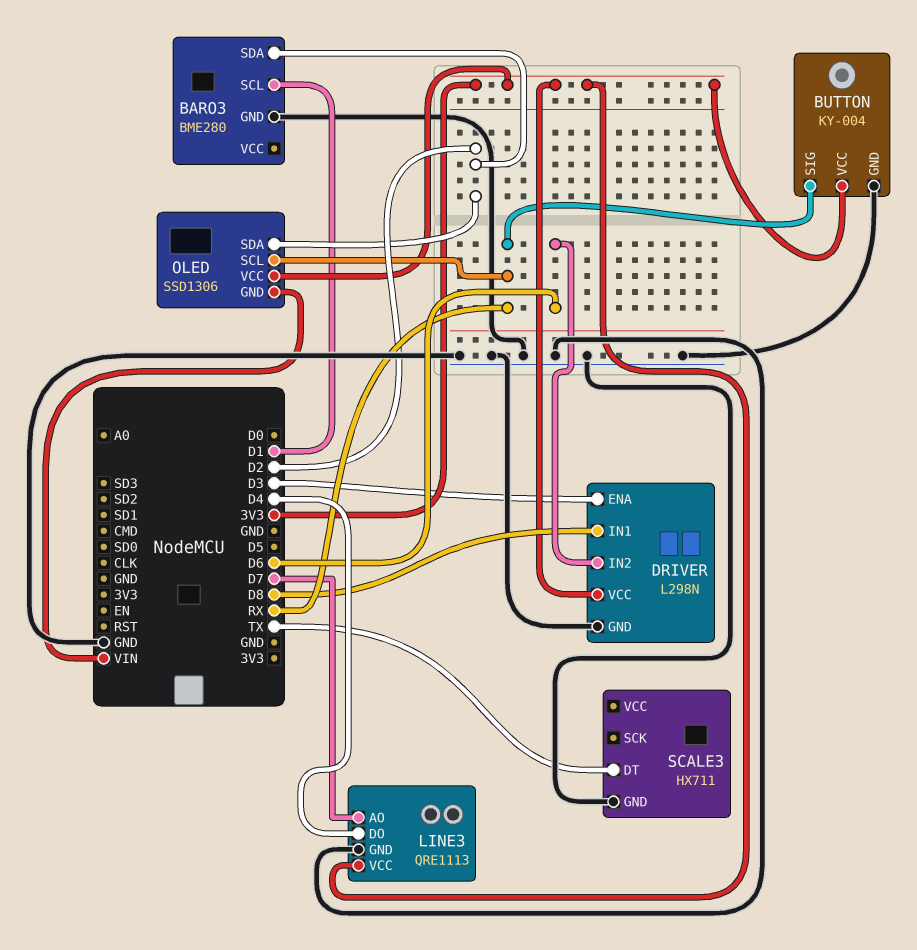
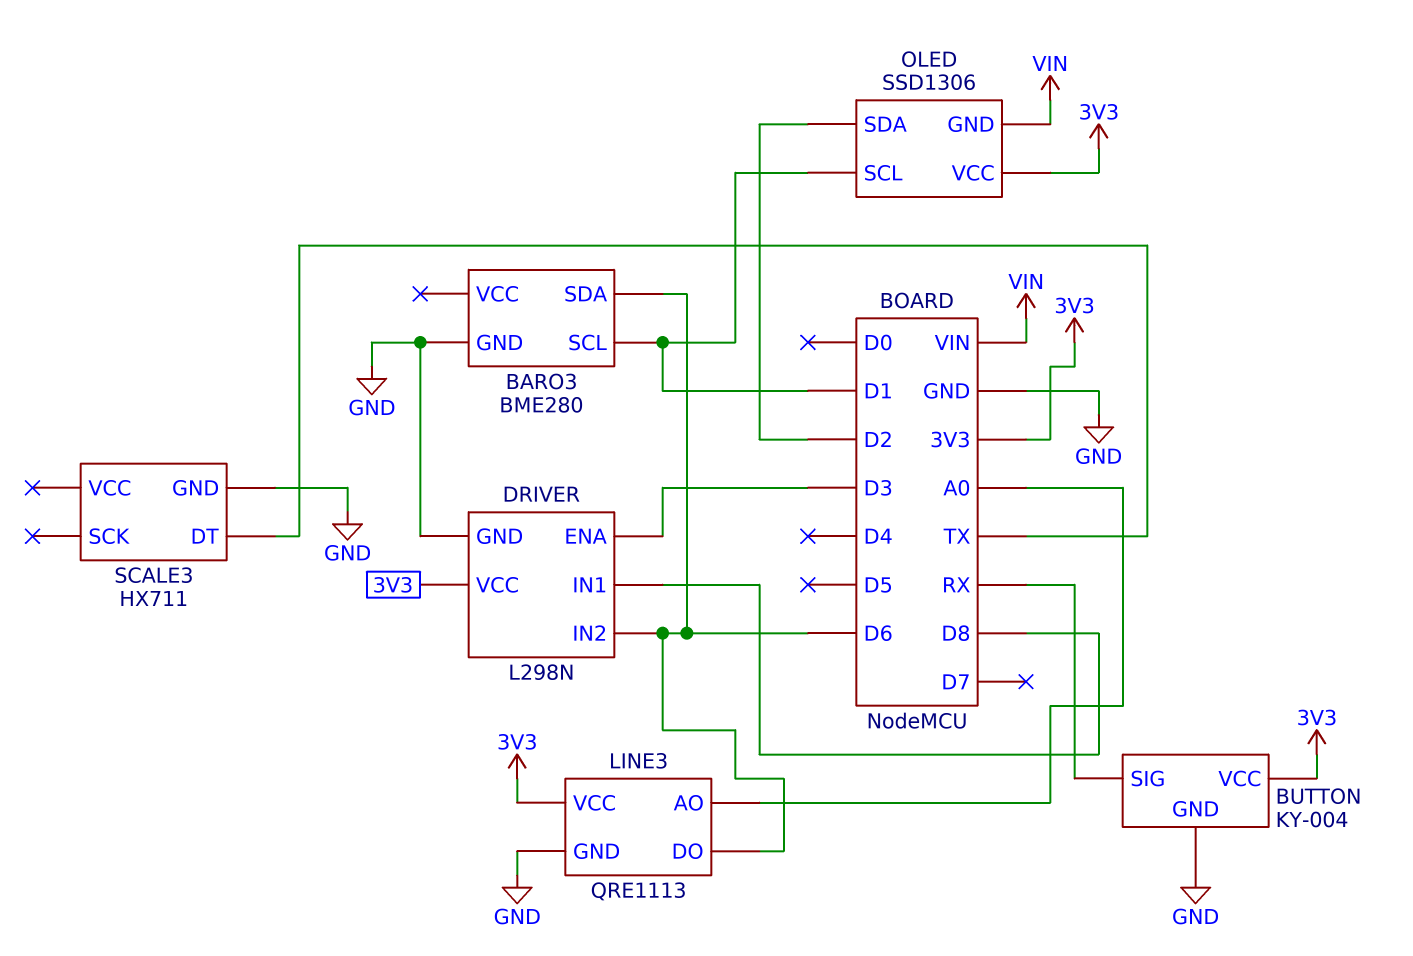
BARO3 pin SDA: D2 -> D6
LINE3 pin AO: D7 -> A0
LINE3 pin DO: D4 -> D6
OLED pin SCL: RX -> D1

